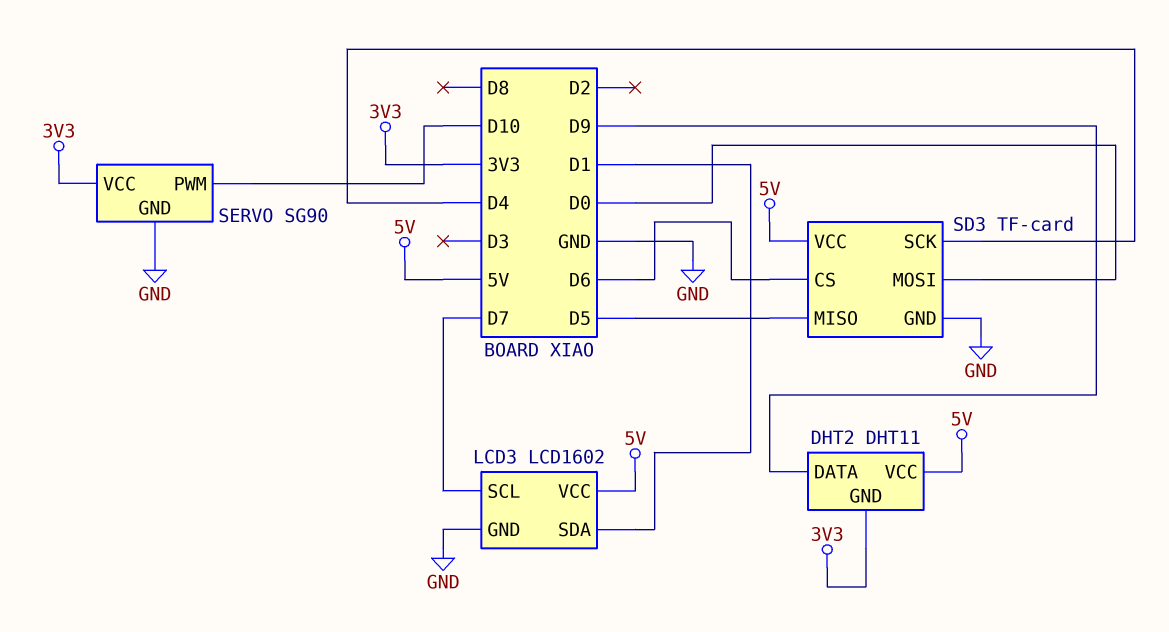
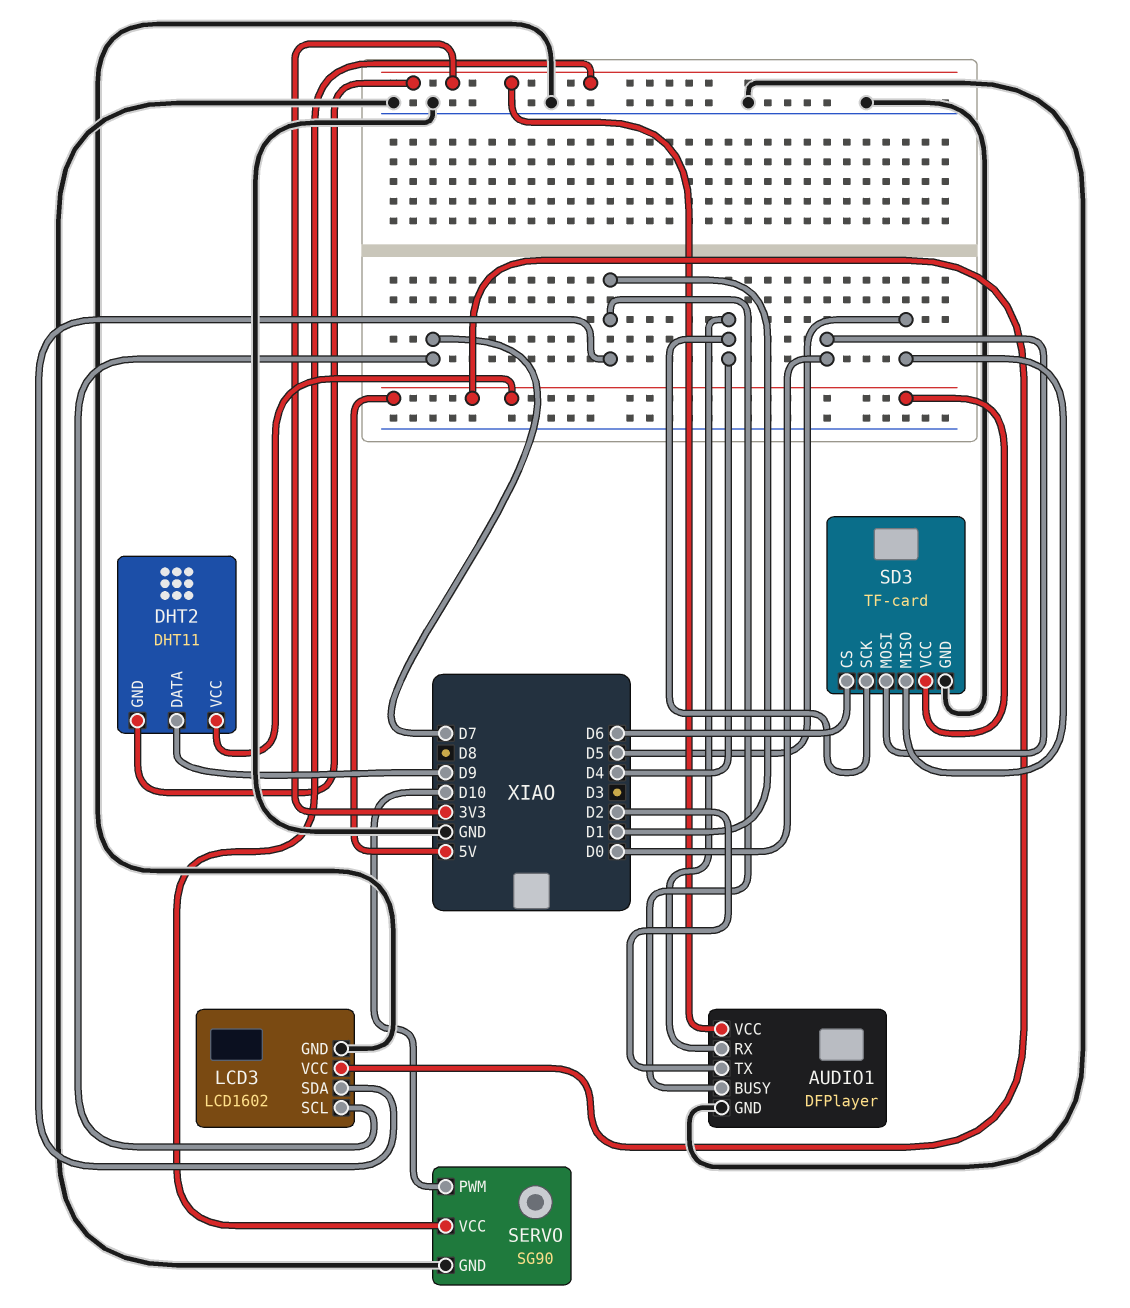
AUDIO1: none -> DFPlayer
AUDIO1 pin BUSY: none -> D1
AUDIO1 pin GND: none -> GND
AUDIO1 pin RX: none -> D4
AUDIO1 pin TX: none -> D2
AUDIO1 pin VCC: none -> 3V3

